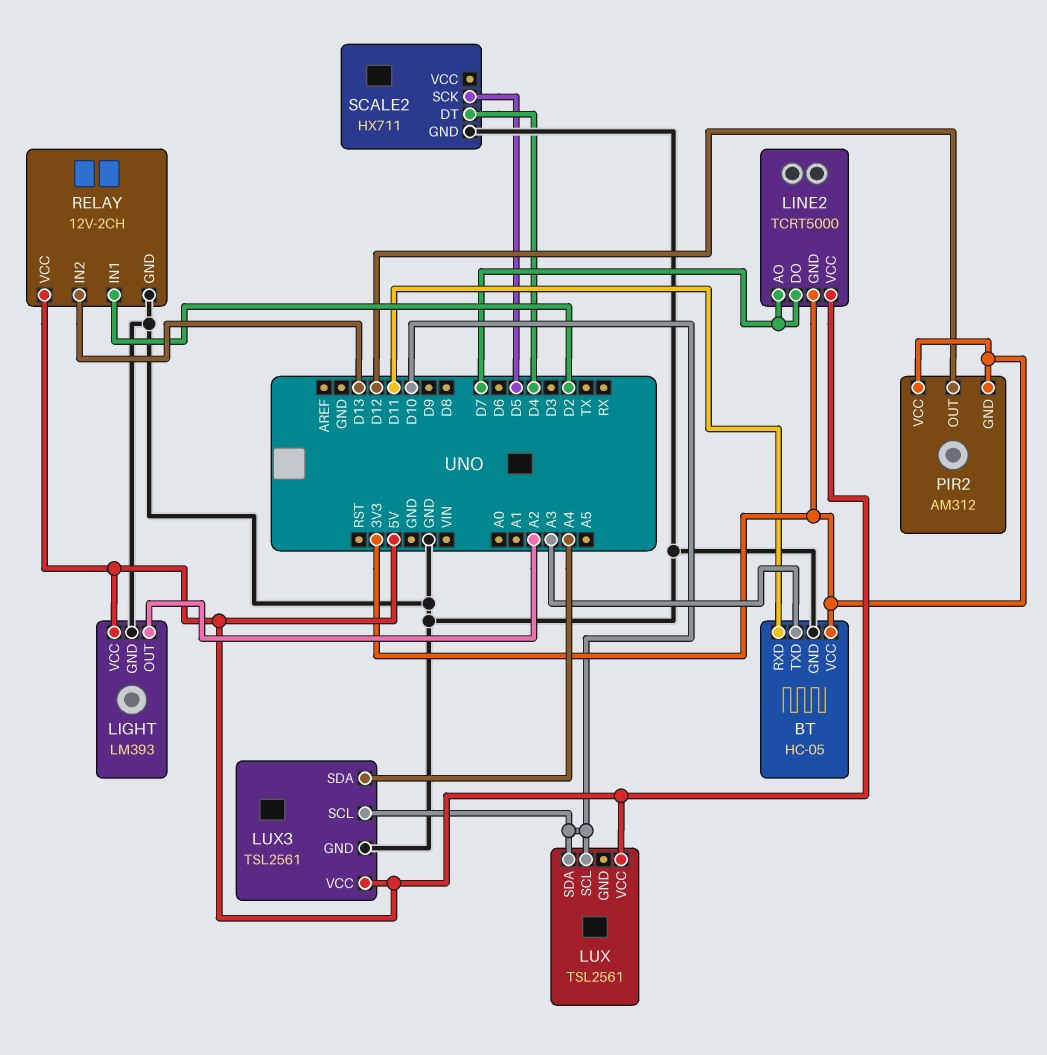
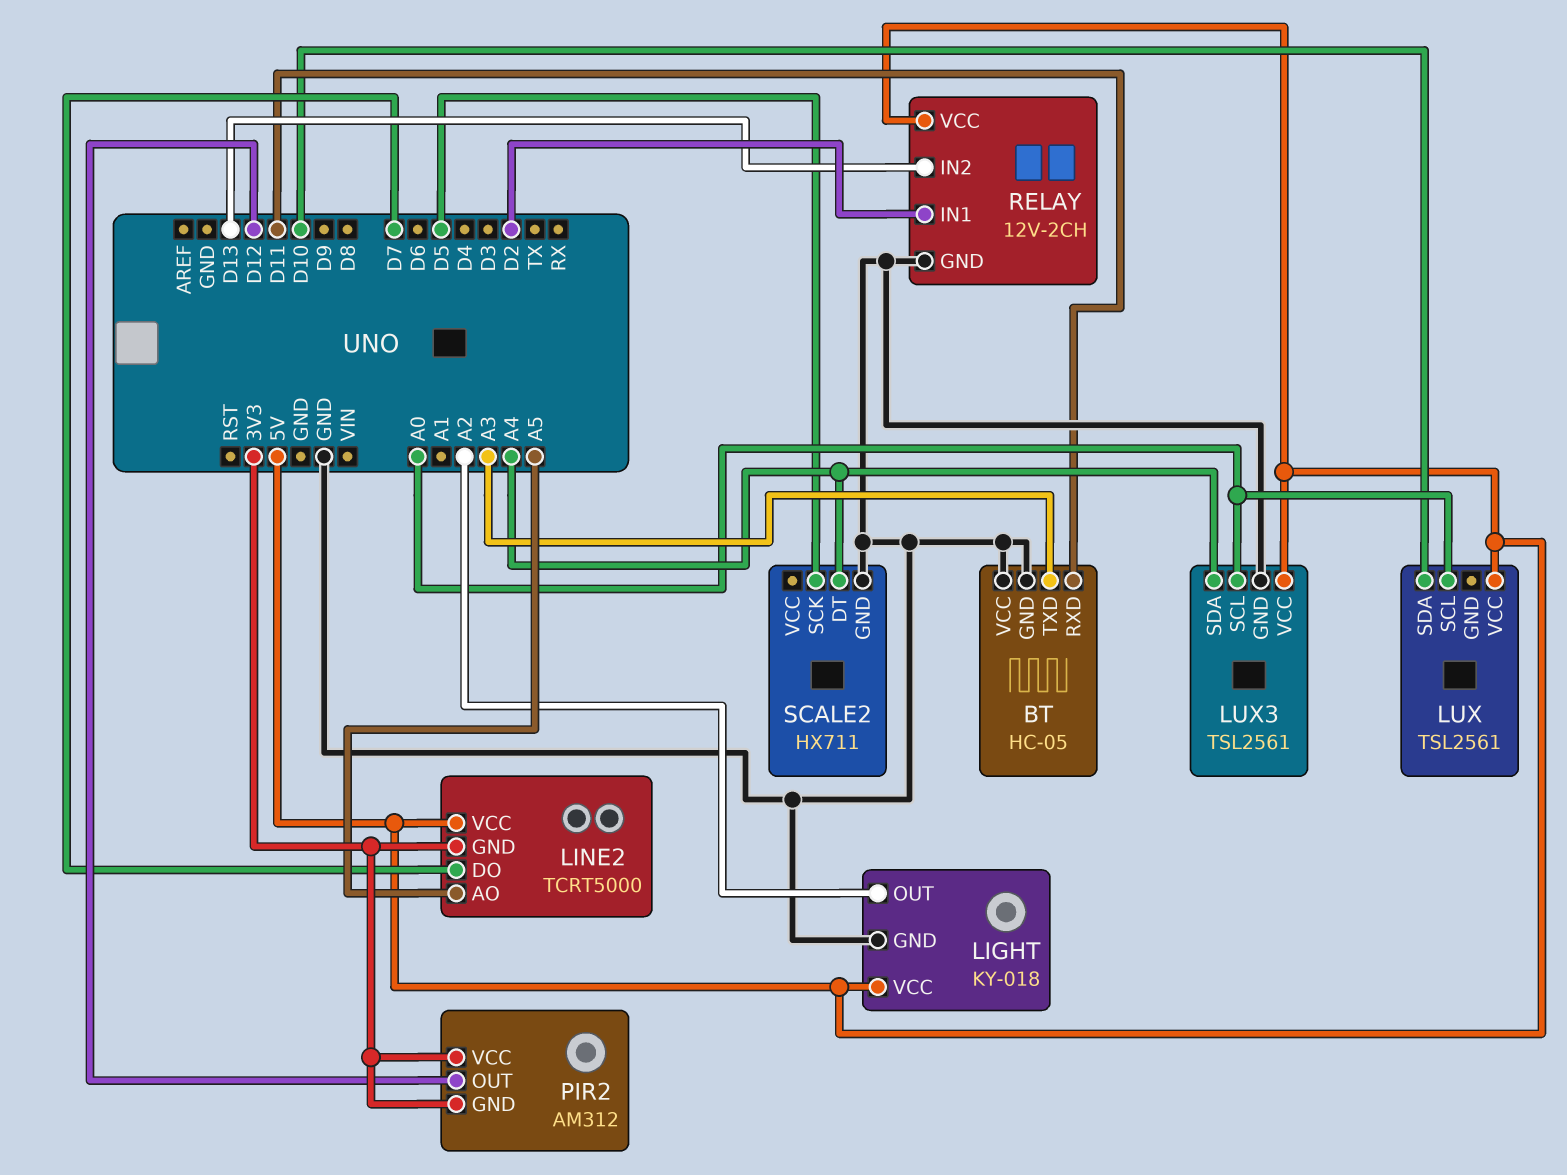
BT pin VCC: 3V3 -> GND
LIGHT: LM393 -> KY-018
LINE2 pin AO: D7 -> A5
LUX pin SCL: D10 -> A0
LUX3 pin SCL: D10 -> A0
SCALE2 pin DT: D4 -> A4

